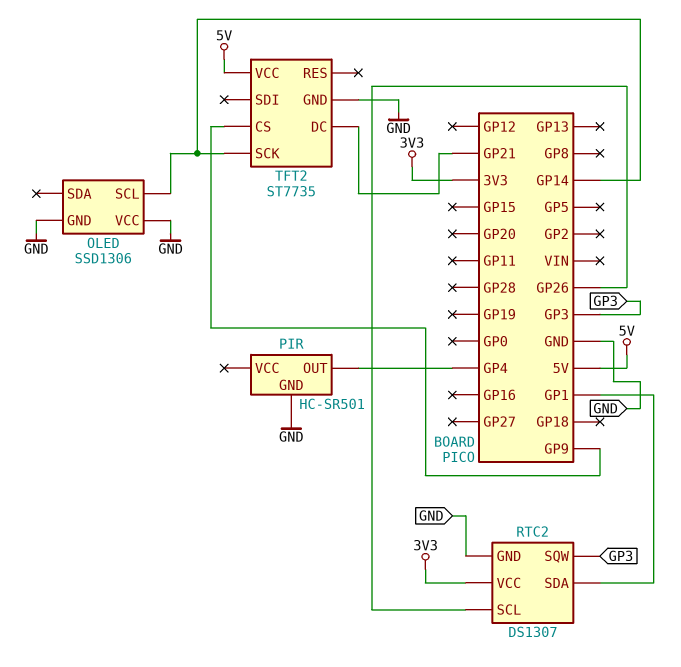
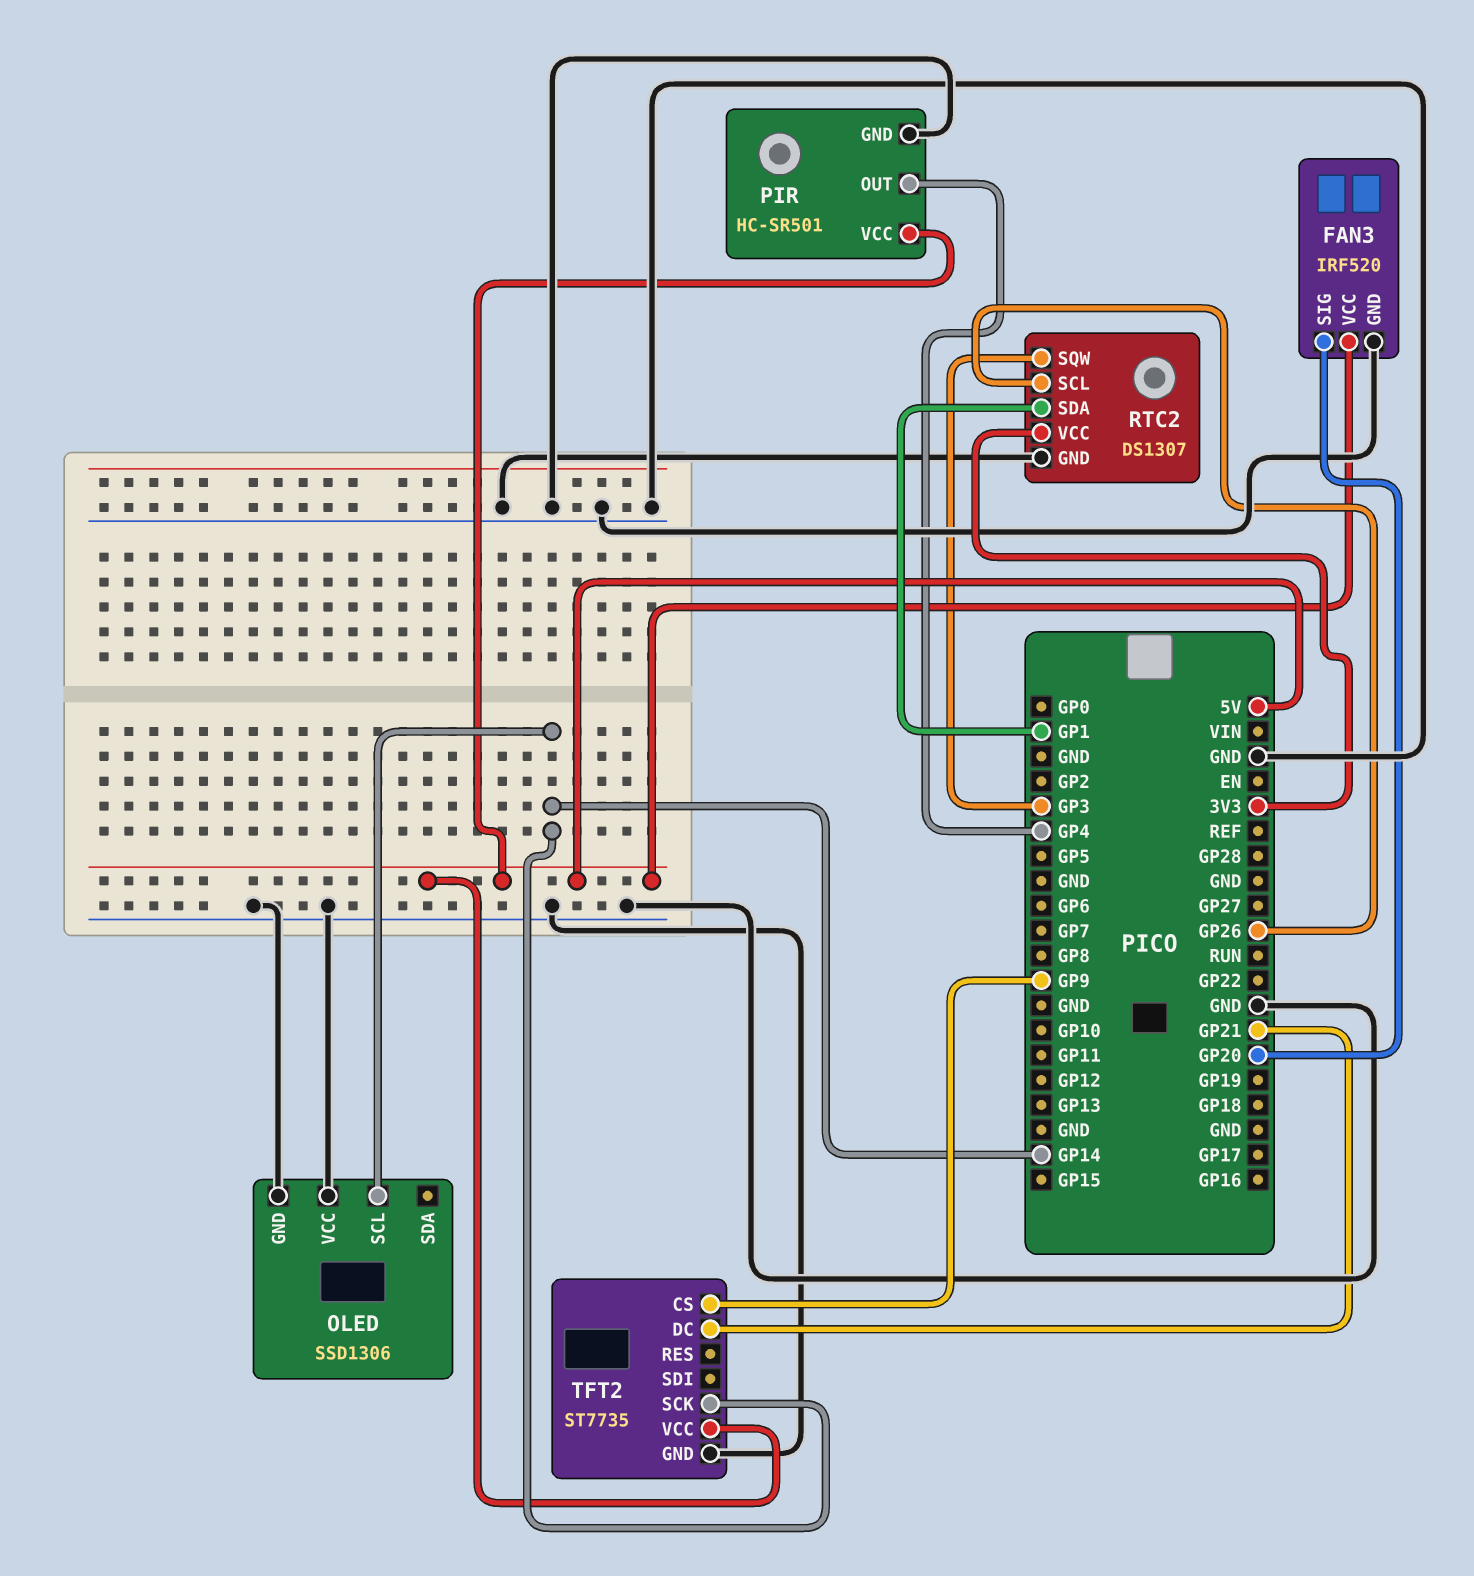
FAN3: none -> IRF520
FAN3 pin GND: none -> GND
FAN3 pin SIG: none -> GP20
FAN3 pin VCC: none -> 5V
PIR pin VCC: none -> 5V

